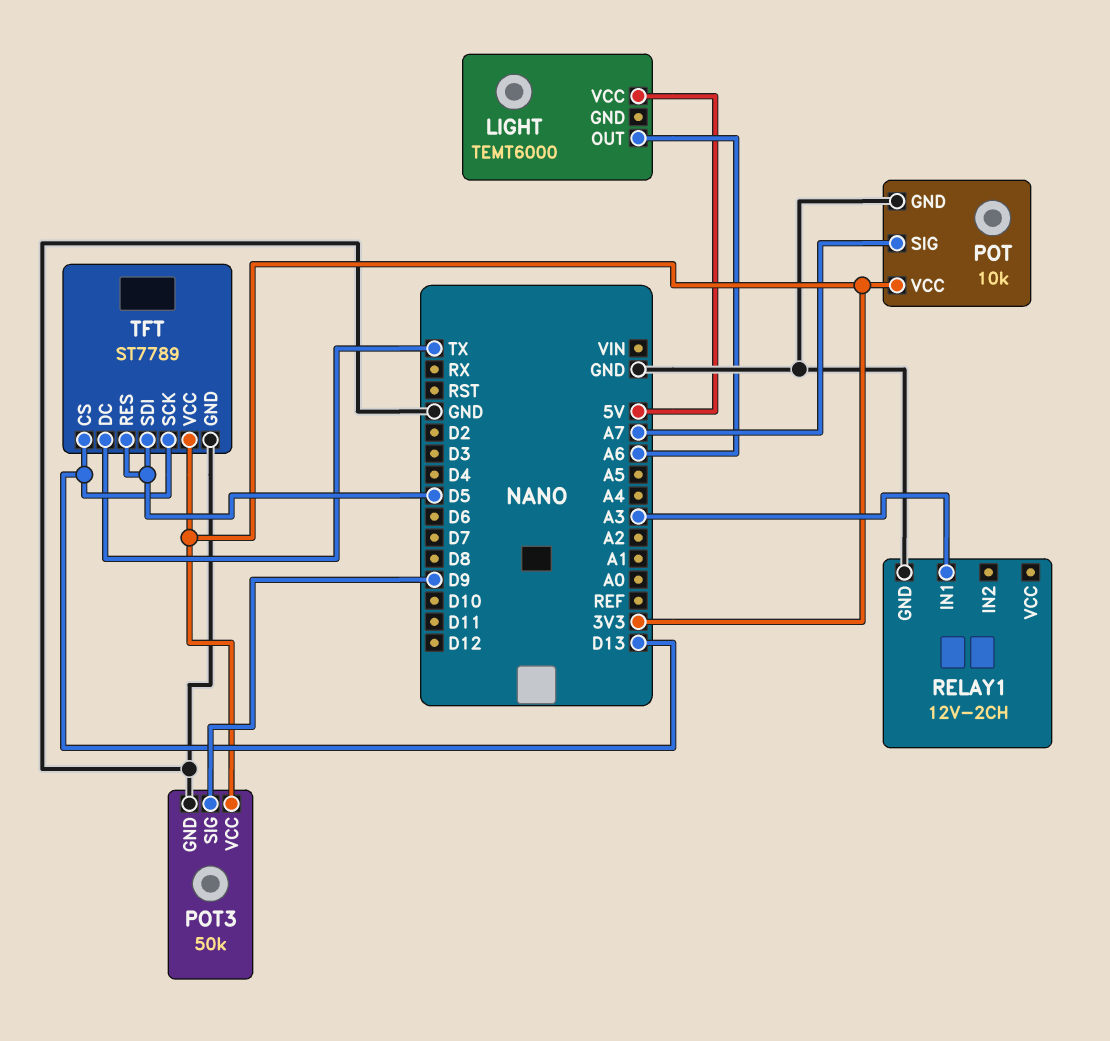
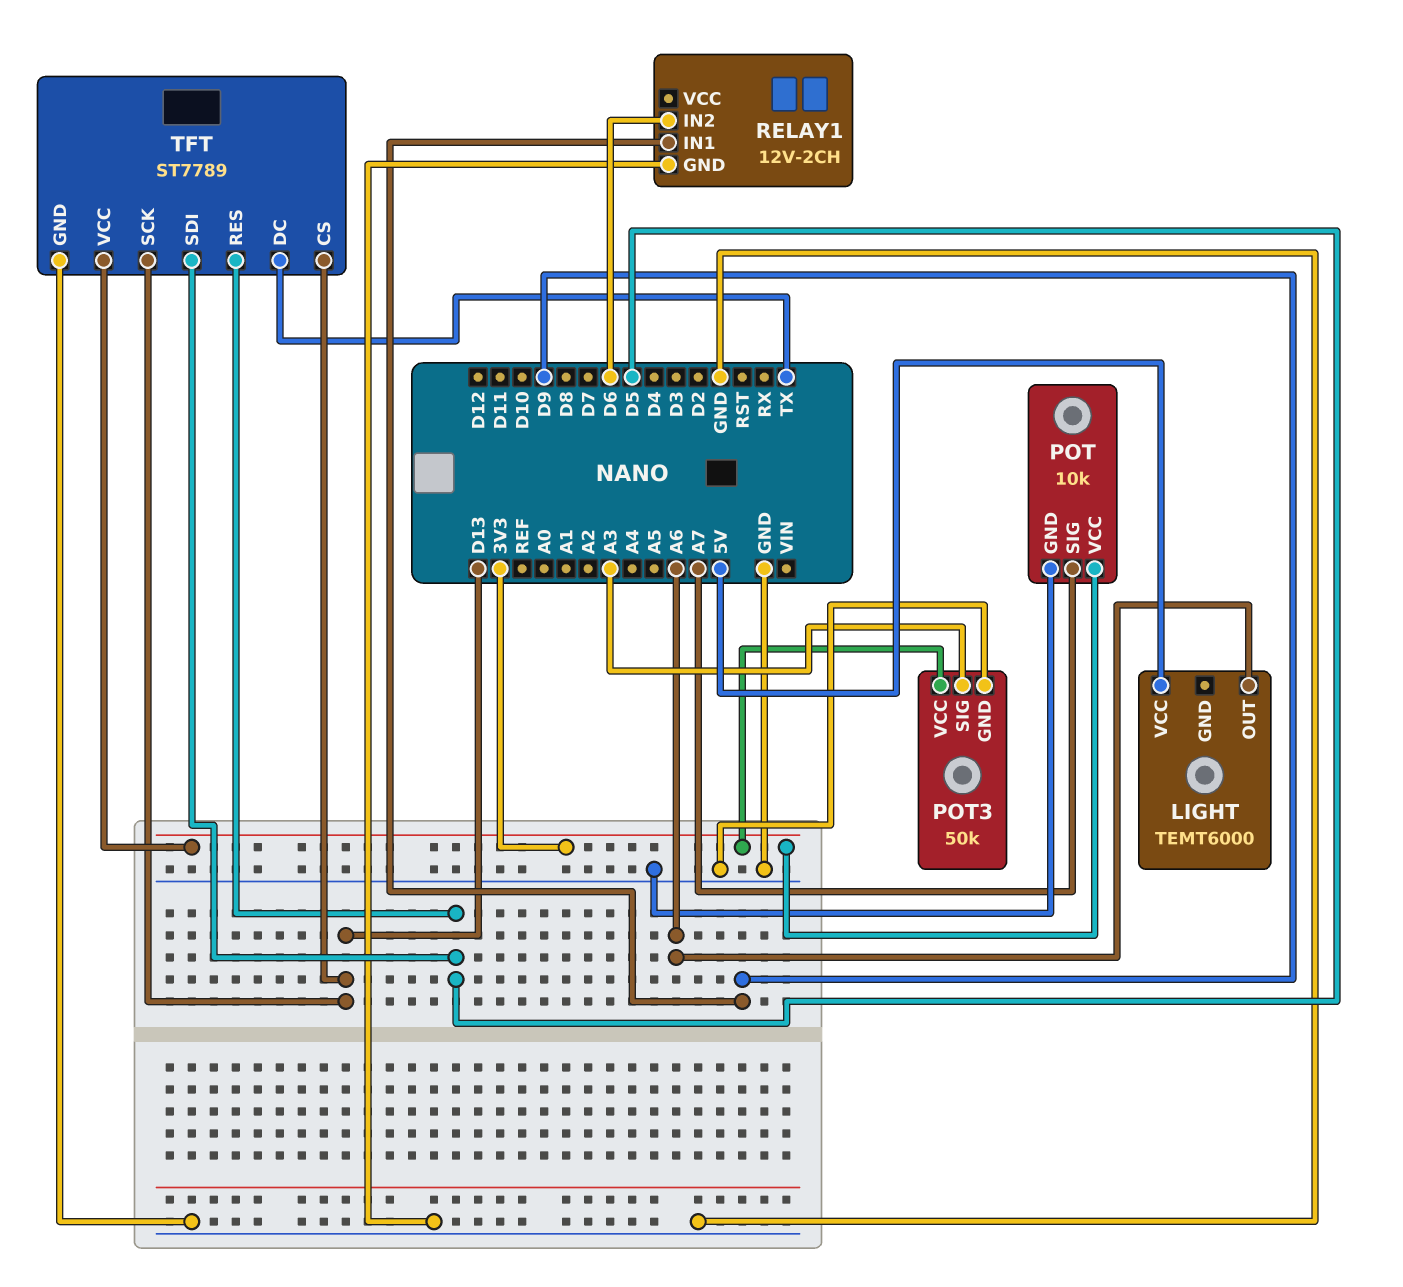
POT3 pin SIG: D9 -> A3
RELAY1 pin IN1: A3 -> D9
RELAY1 pin IN2: none -> D6

